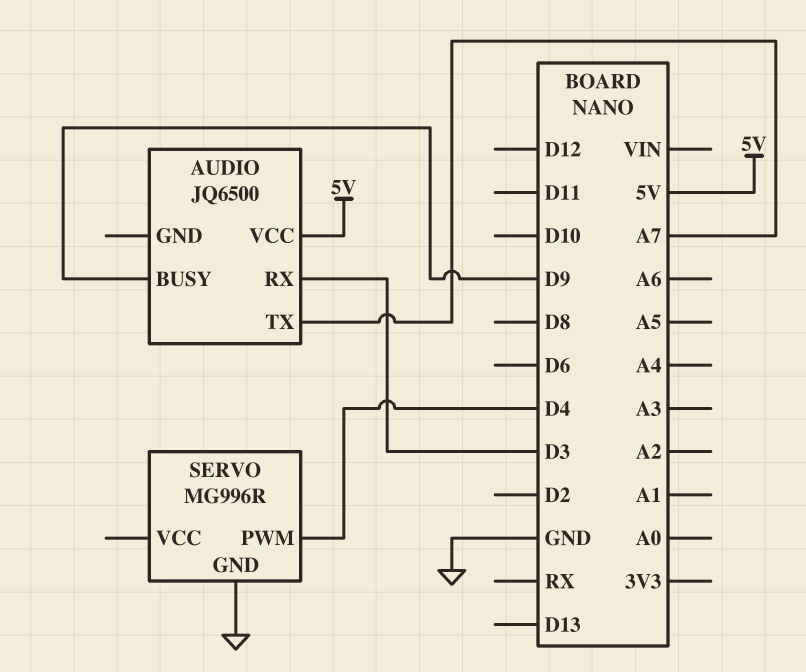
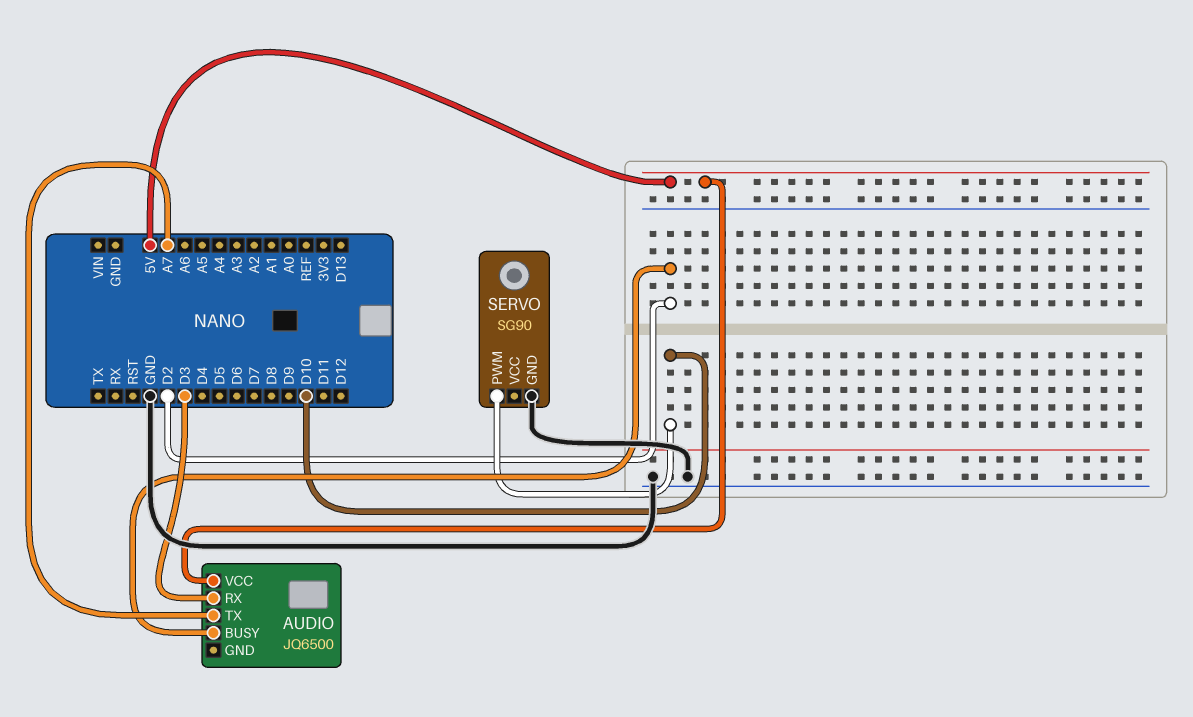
AUDIO pin BUSY: D9 -> D2
SERVO: MG996R -> SG90
SERVO pin PWM: D4 -> D10

